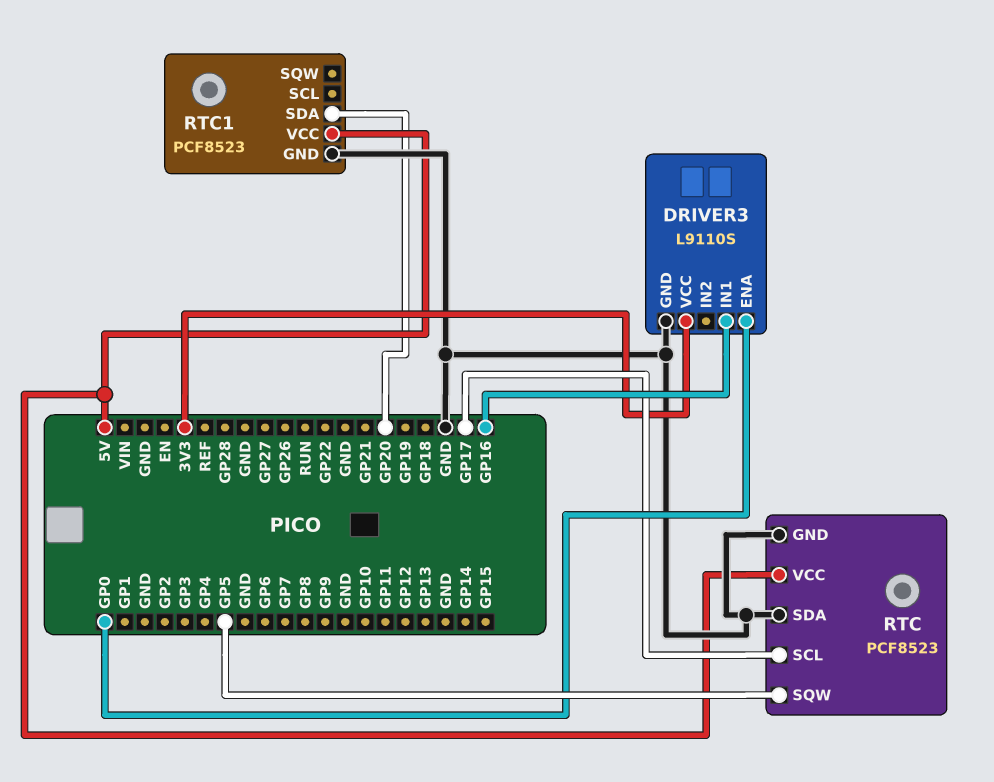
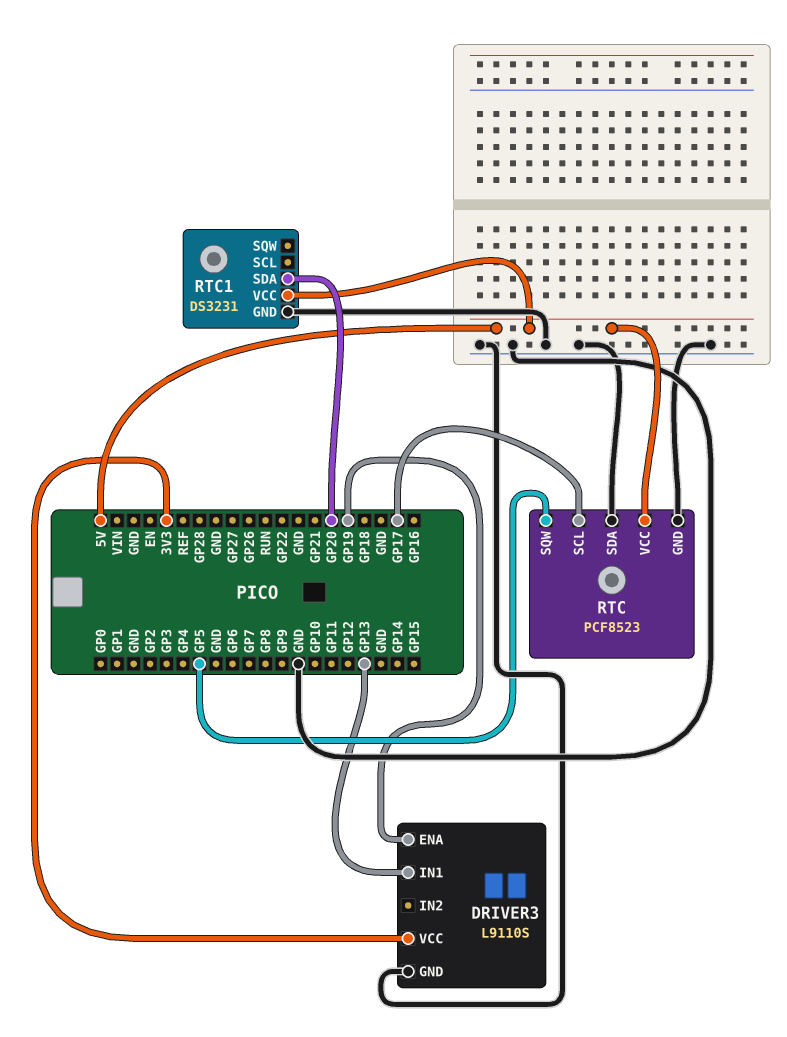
DRIVER3 pin ENA: GP0 -> GP19
DRIVER3 pin IN1: GP16 -> GP13
RTC1: PCF8523 -> DS3231

